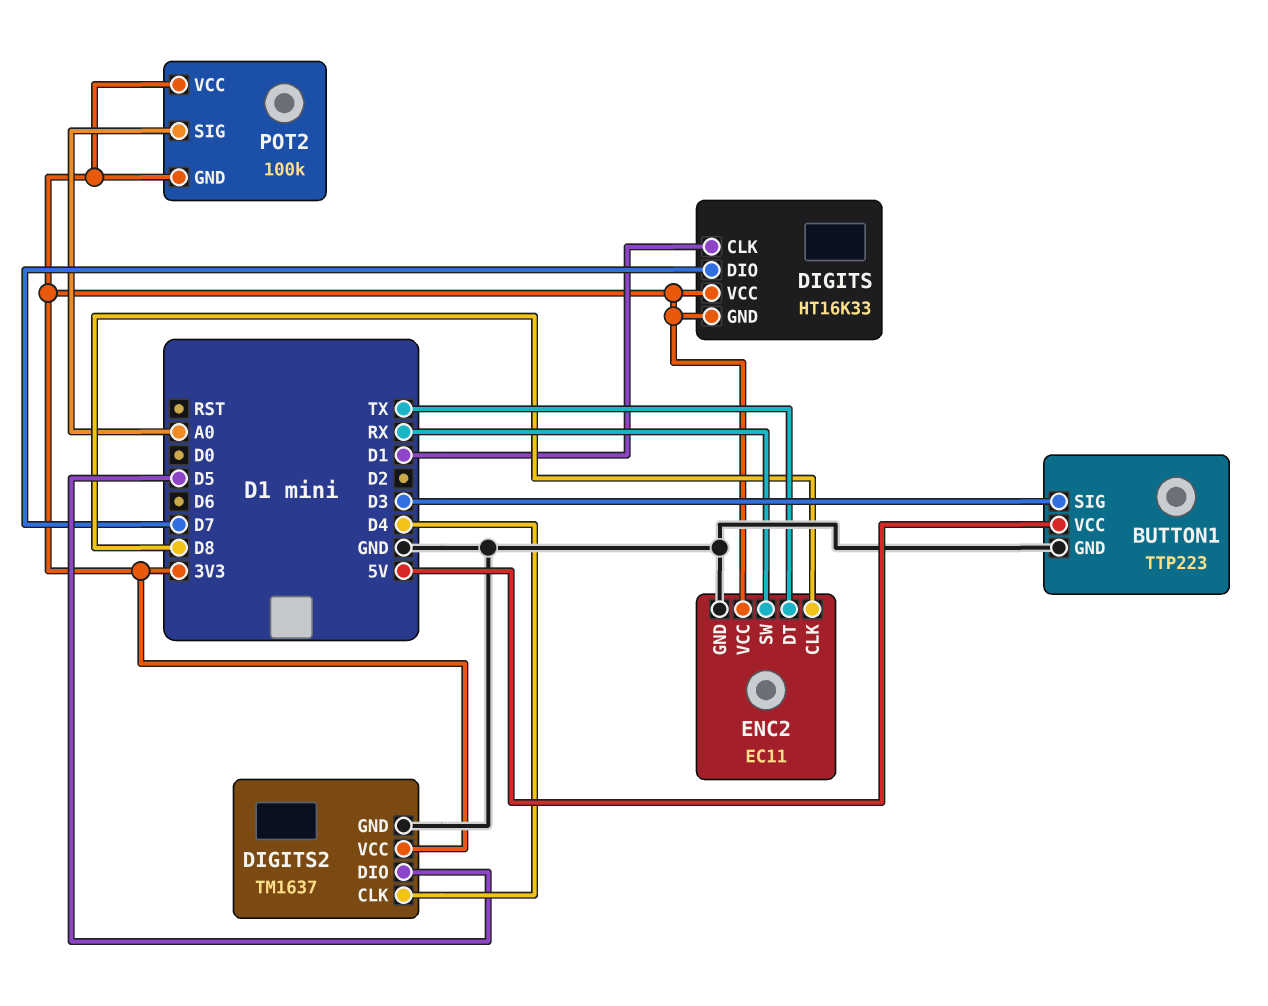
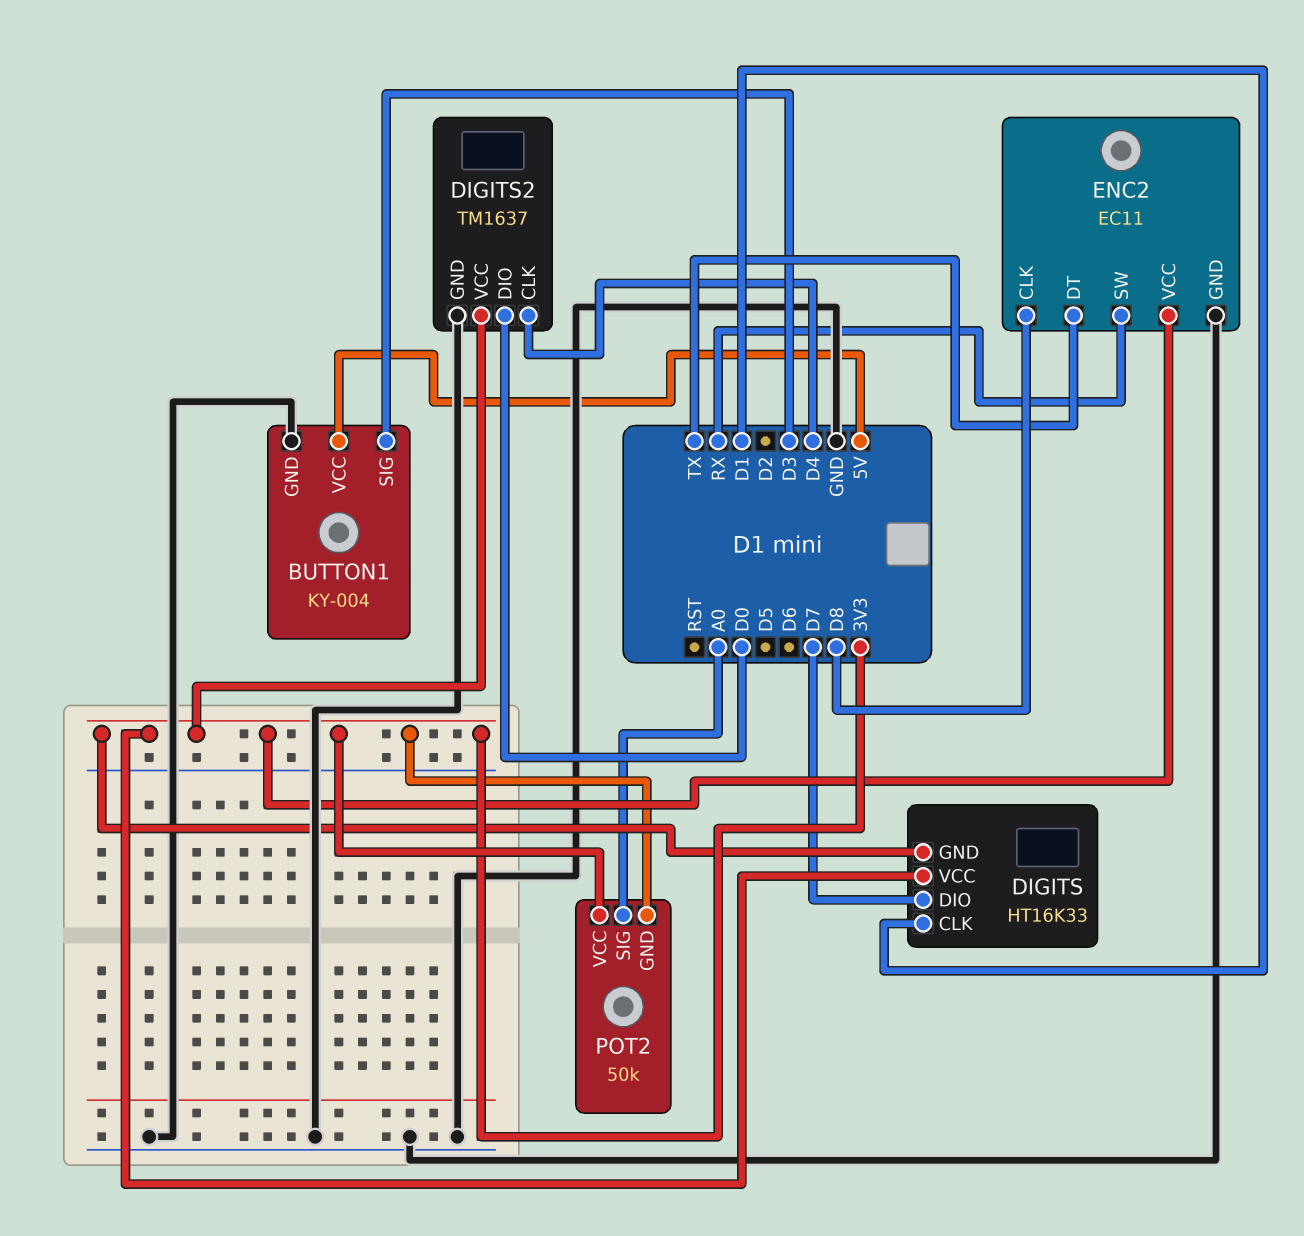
BUTTON1: TTP223 -> KY-004
DIGITS2 pin DIO: D5 -> D0
POT2: 100k -> 50k

